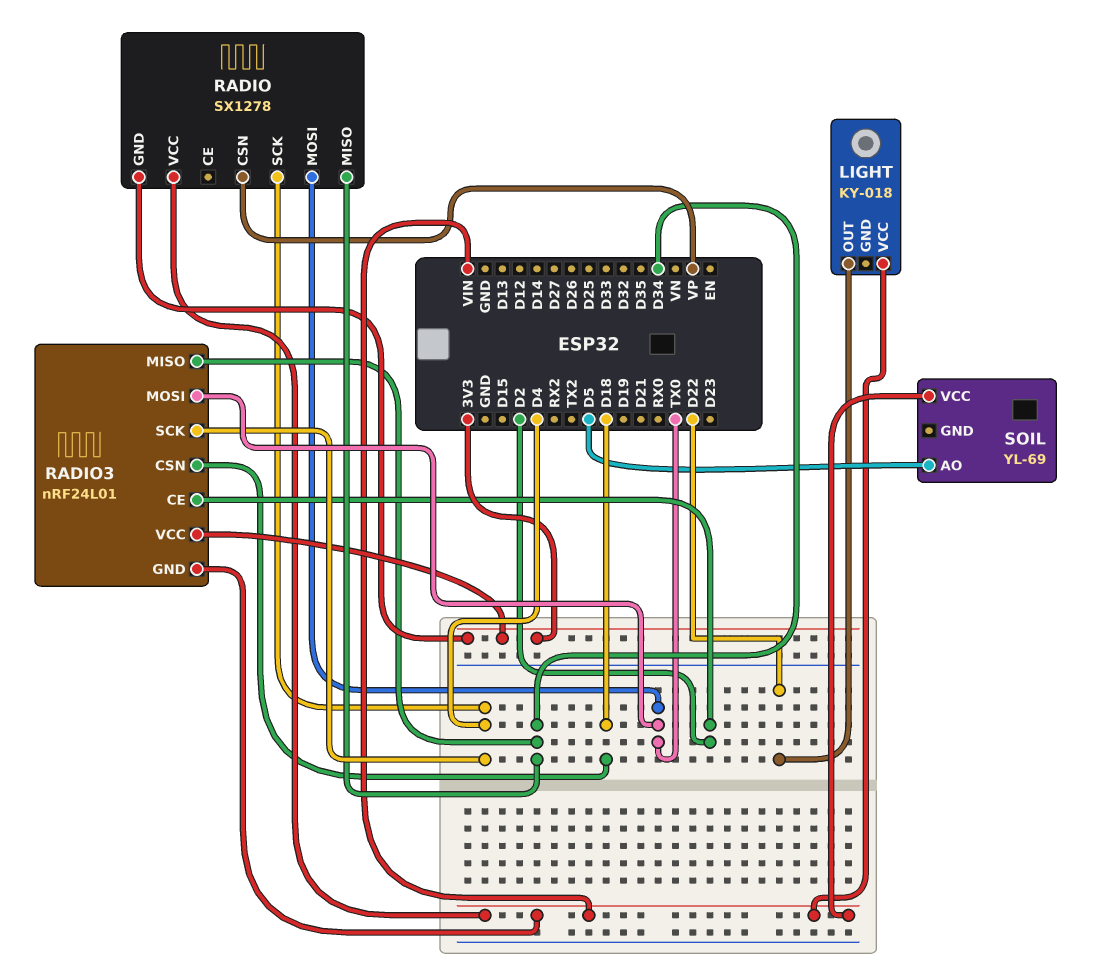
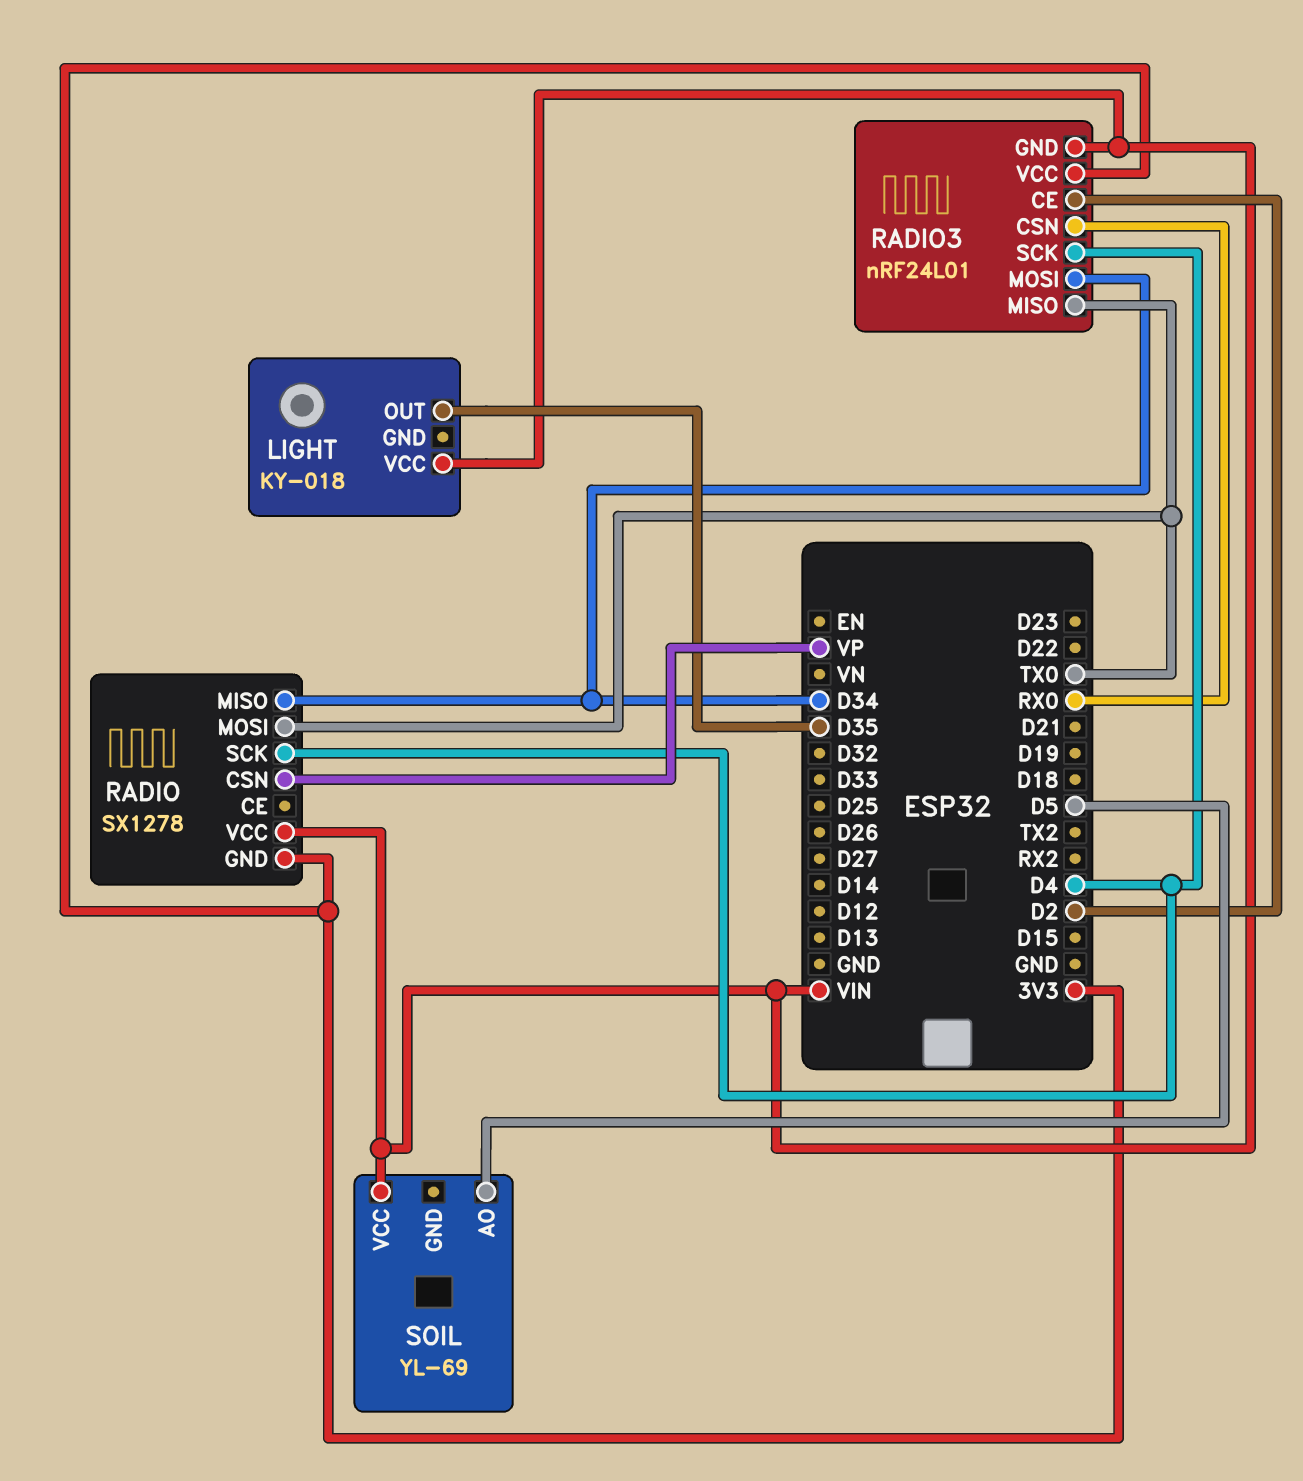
LIGHT pin OUT: D22 -> D35
RADIO3 pin CSN: D18 -> RX0
RADIO3 pin MISO: D34 -> TX0
RADIO3 pin MOSI: TX0 -> D34

